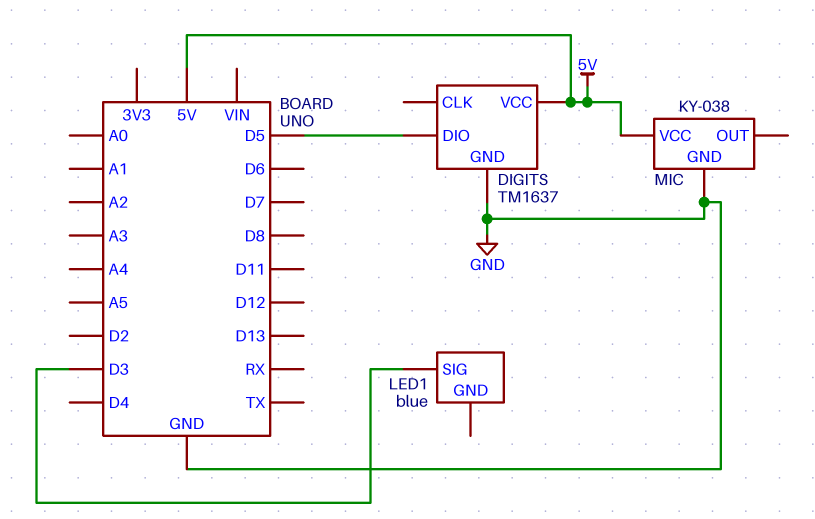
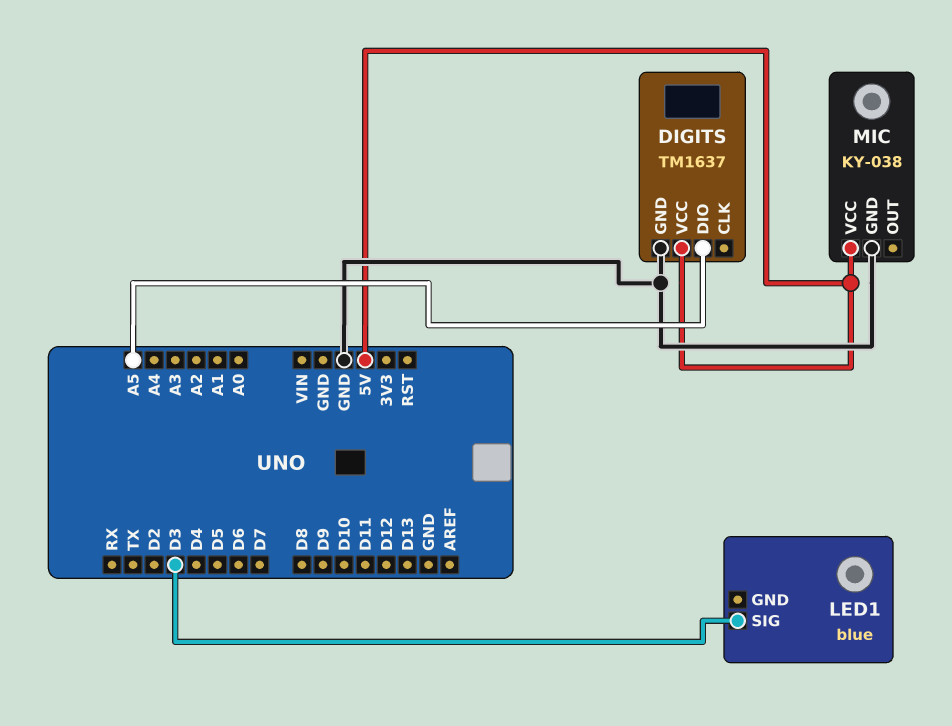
DIGITS pin DIO: D5 -> A5

